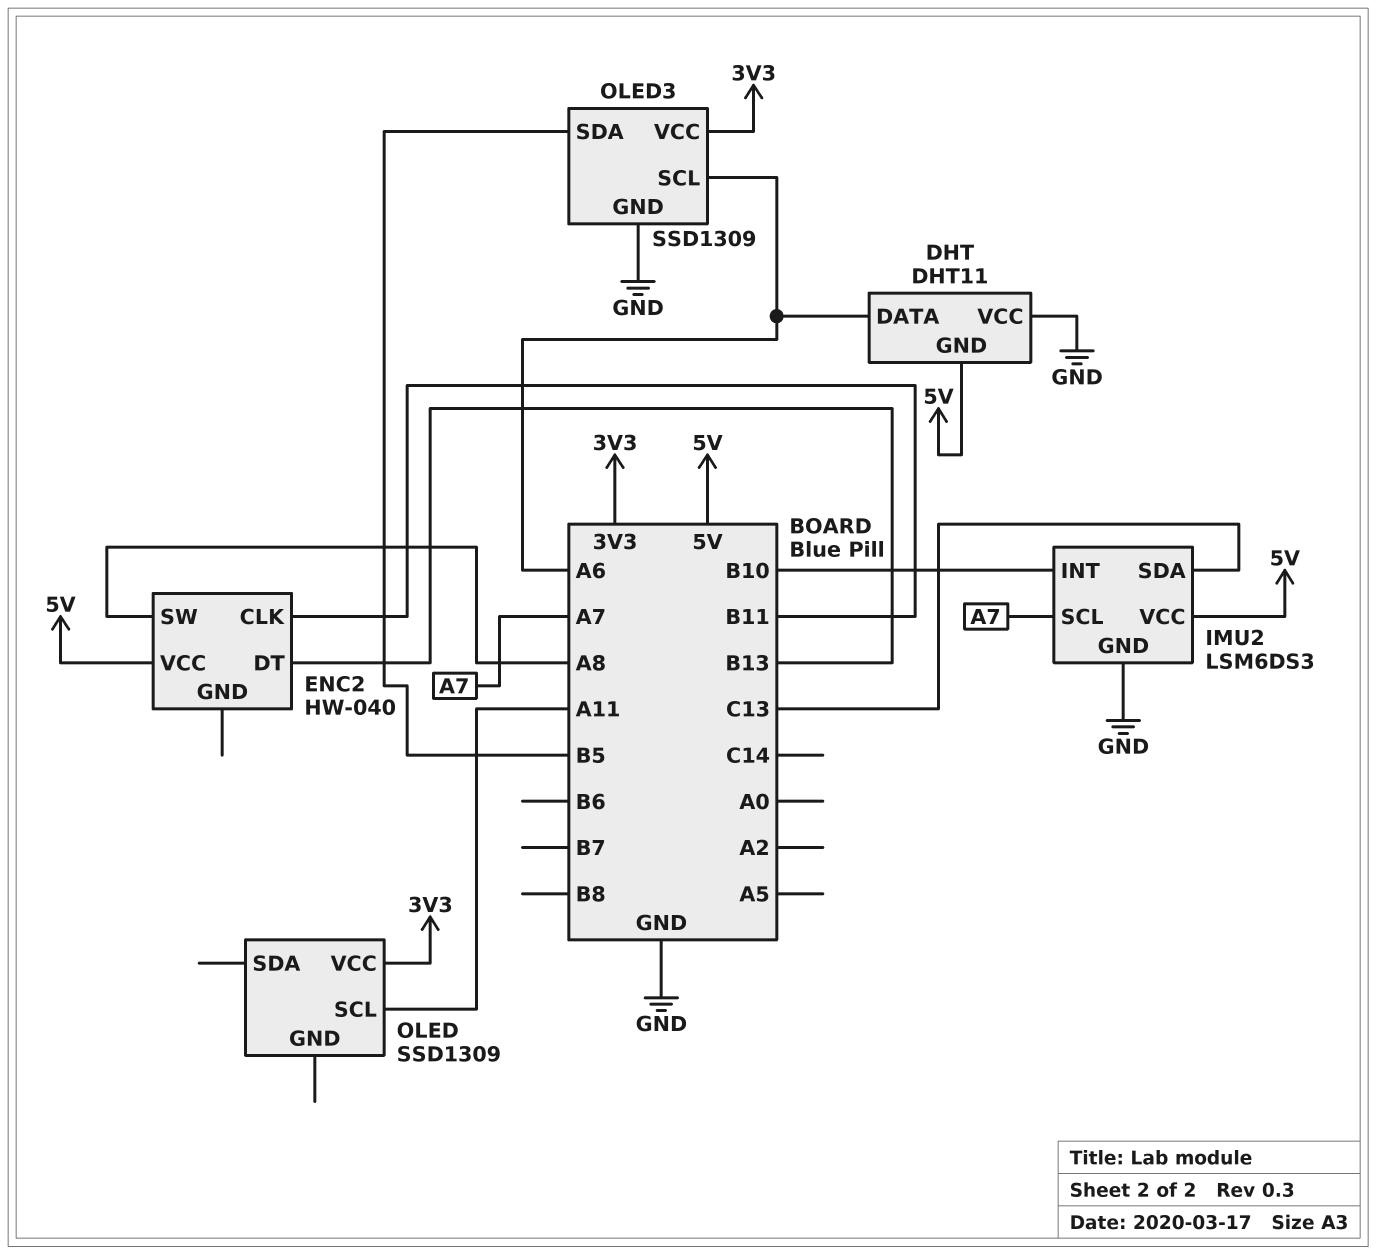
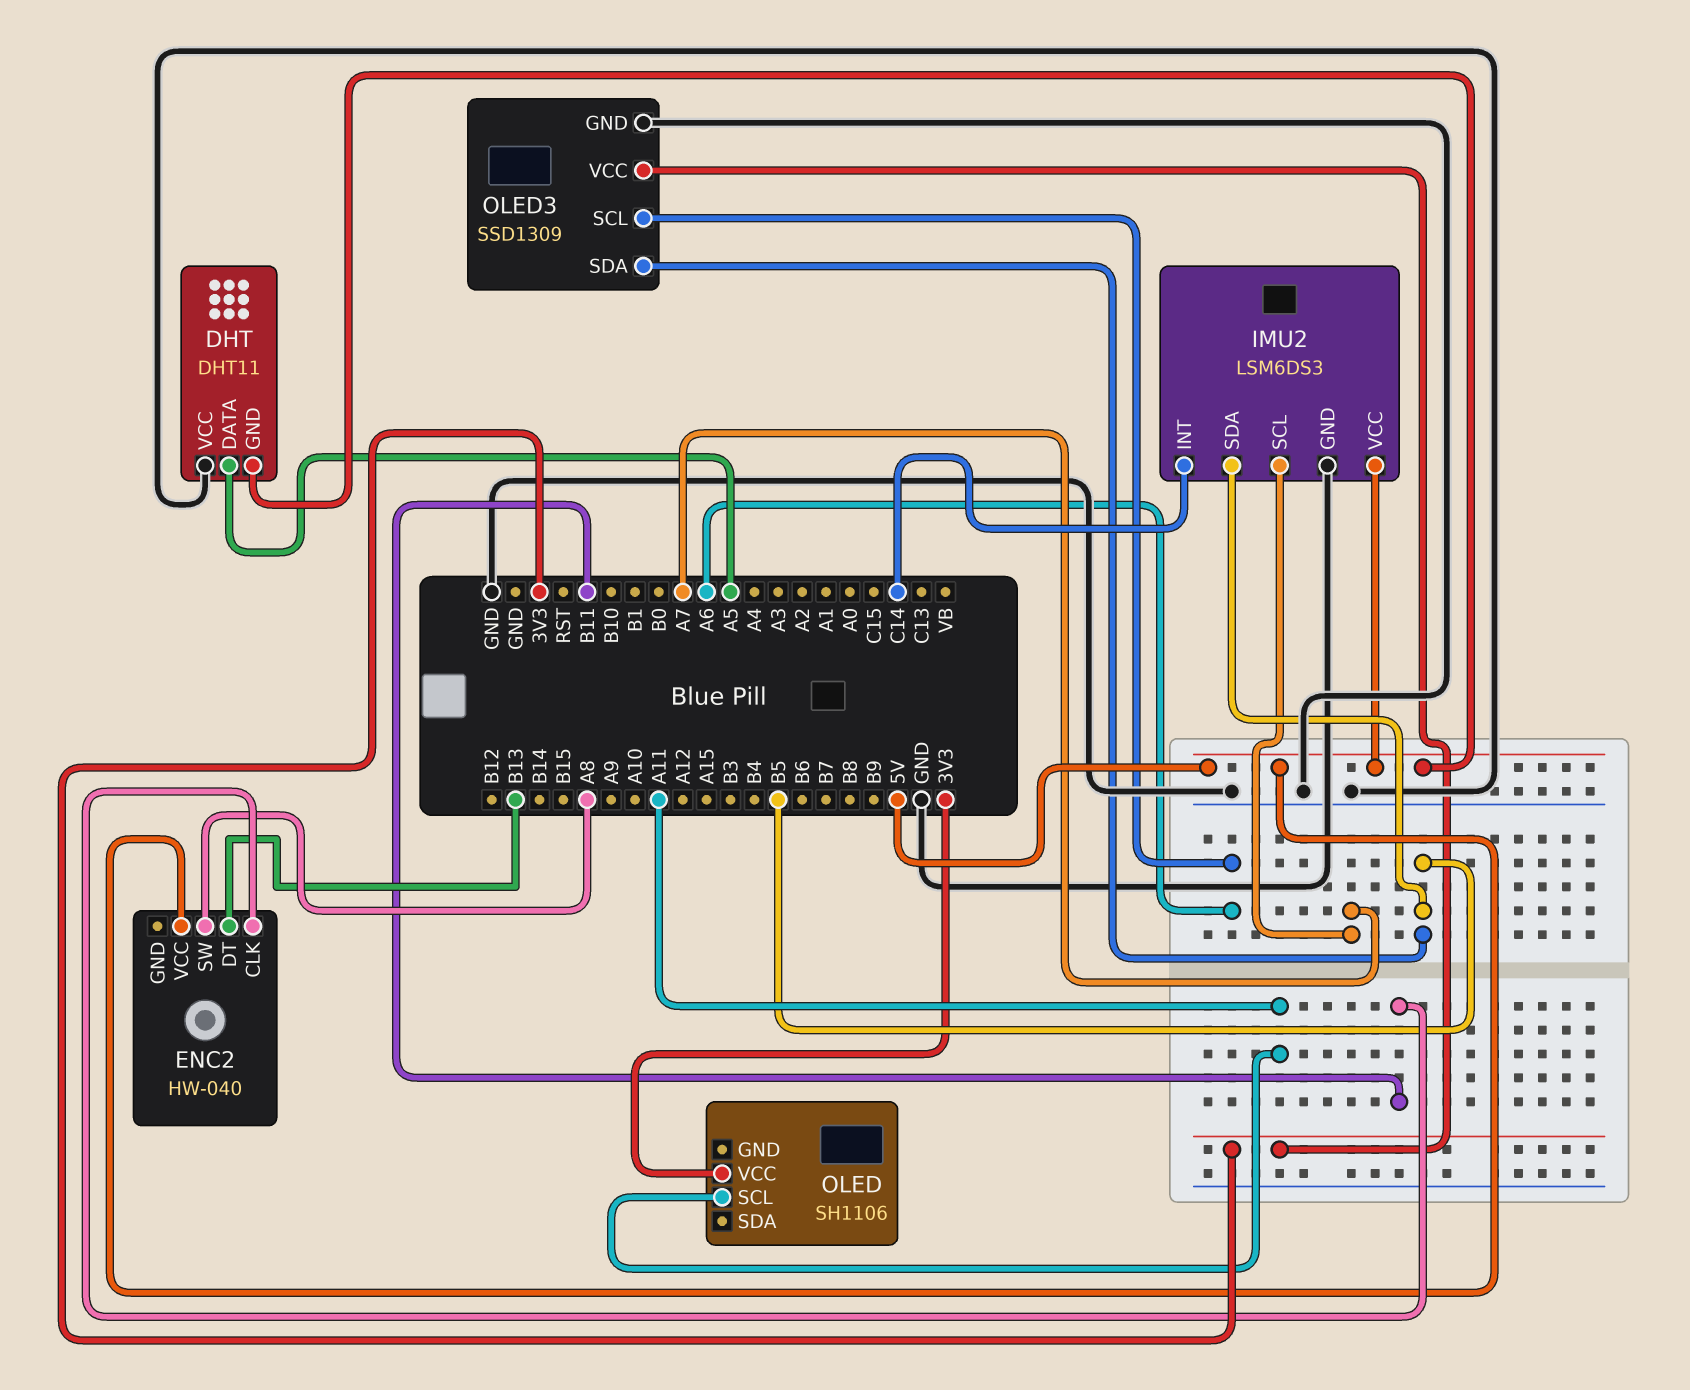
DHT pin DATA: A6 -> A5
IMU2 pin INT: B10 -> C14
IMU2 pin SDA: C13 -> B5
OLED: SSD1309 -> SH1106

